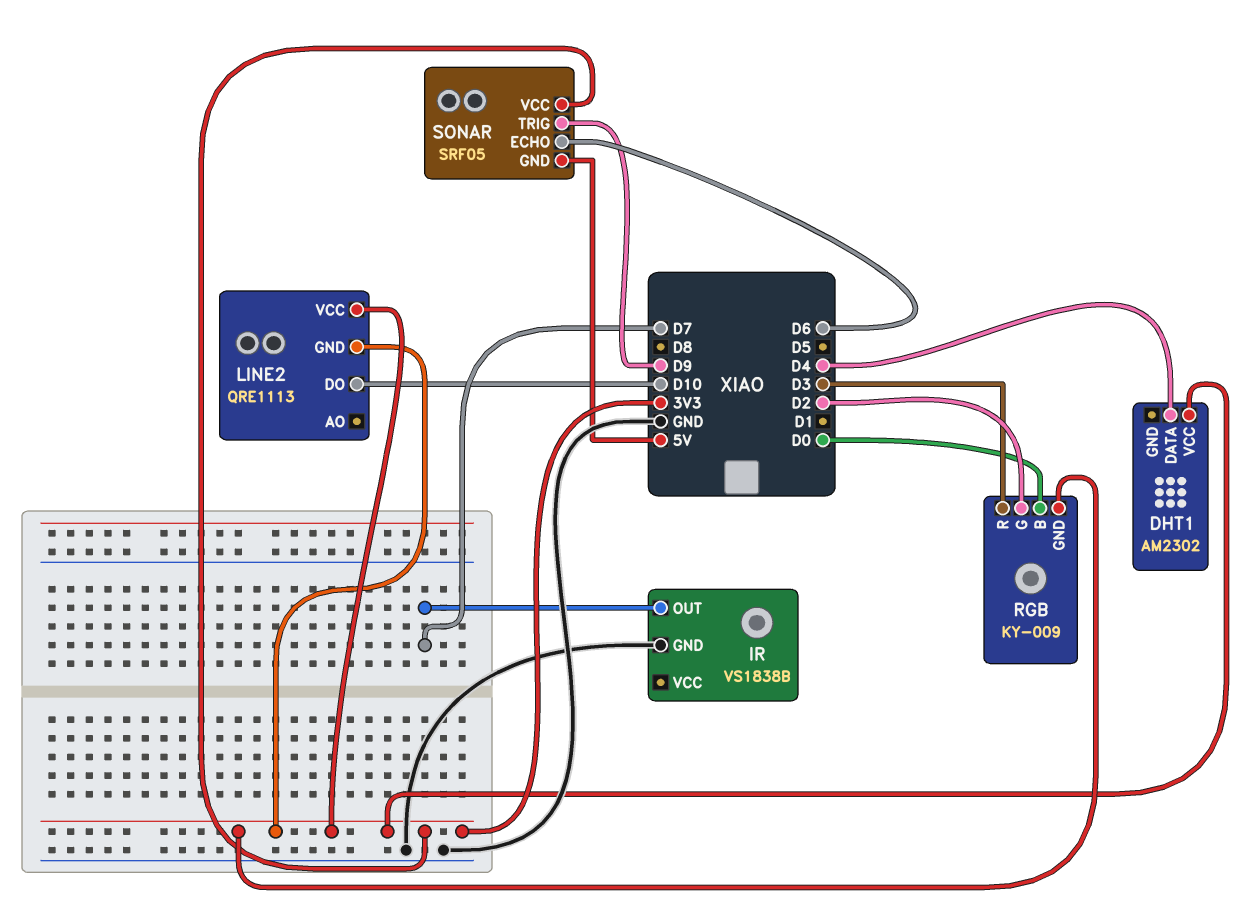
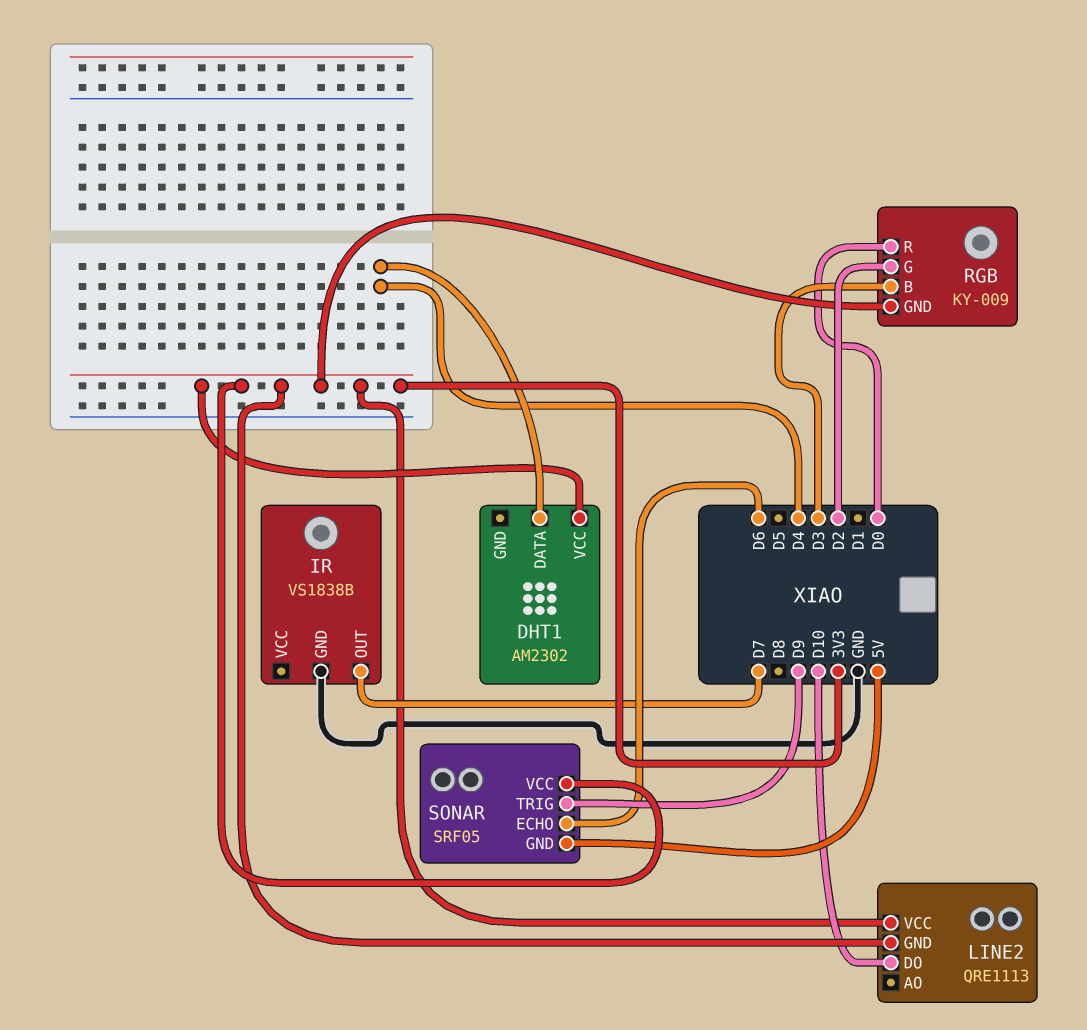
RGB pin B: D0 -> D3
RGB pin R: D3 -> D0

